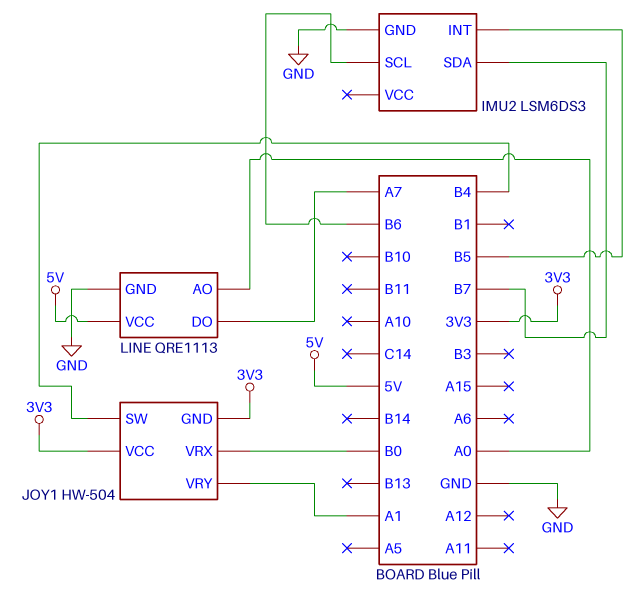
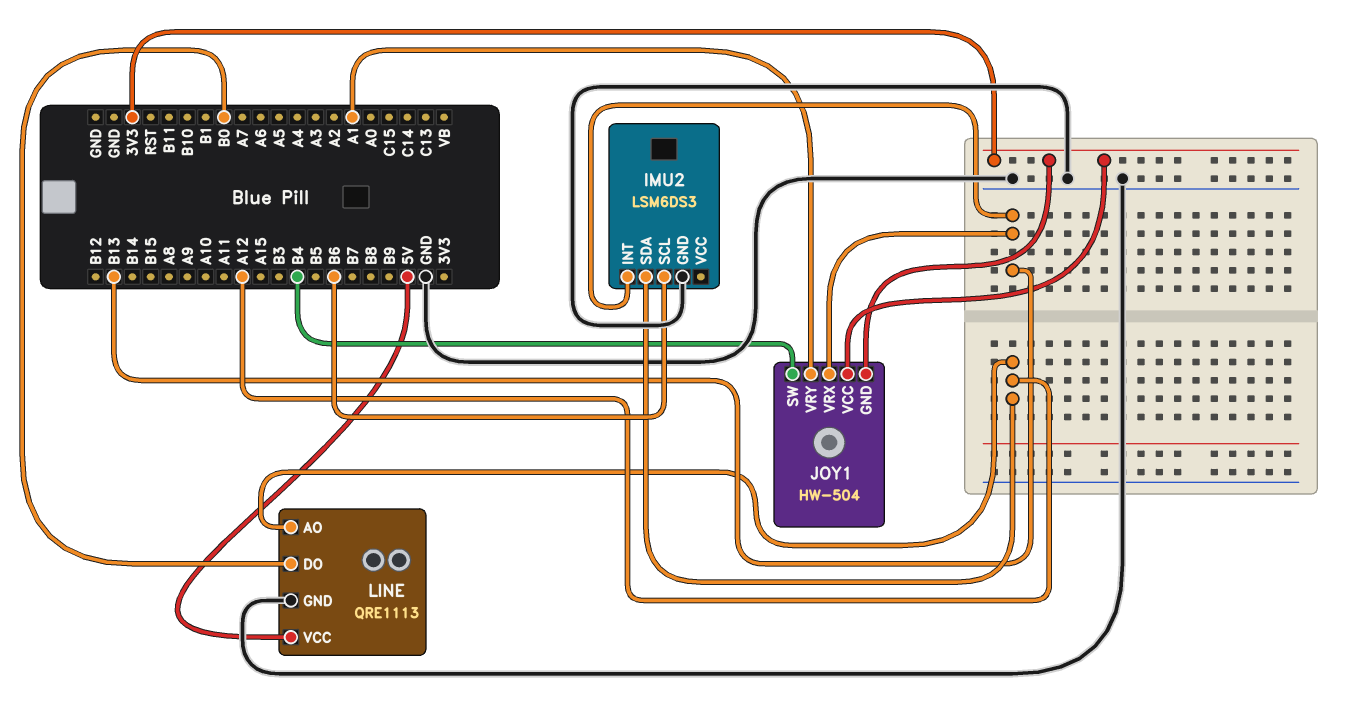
IMU2 pin INT: B5 -> B13
IMU2 pin SDA: B7 -> A12
JOY1 pin VRX: B0 -> B13
LINE pin AO: A0 -> A12
LINE pin DO: A7 -> B0

